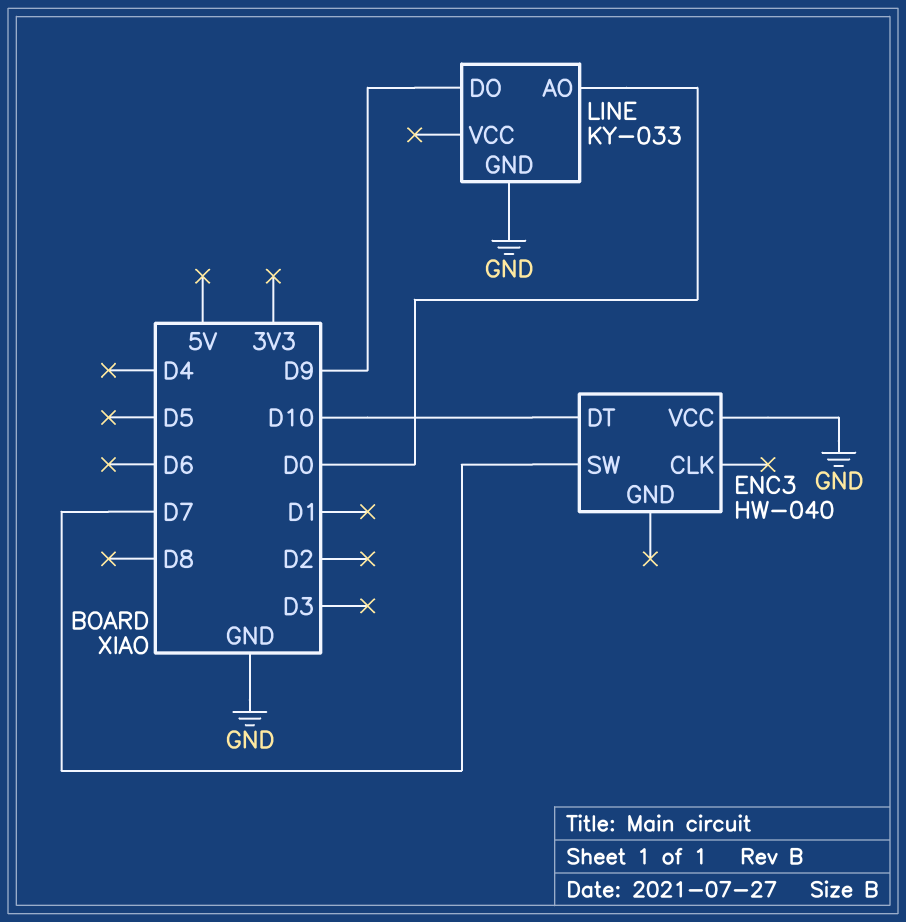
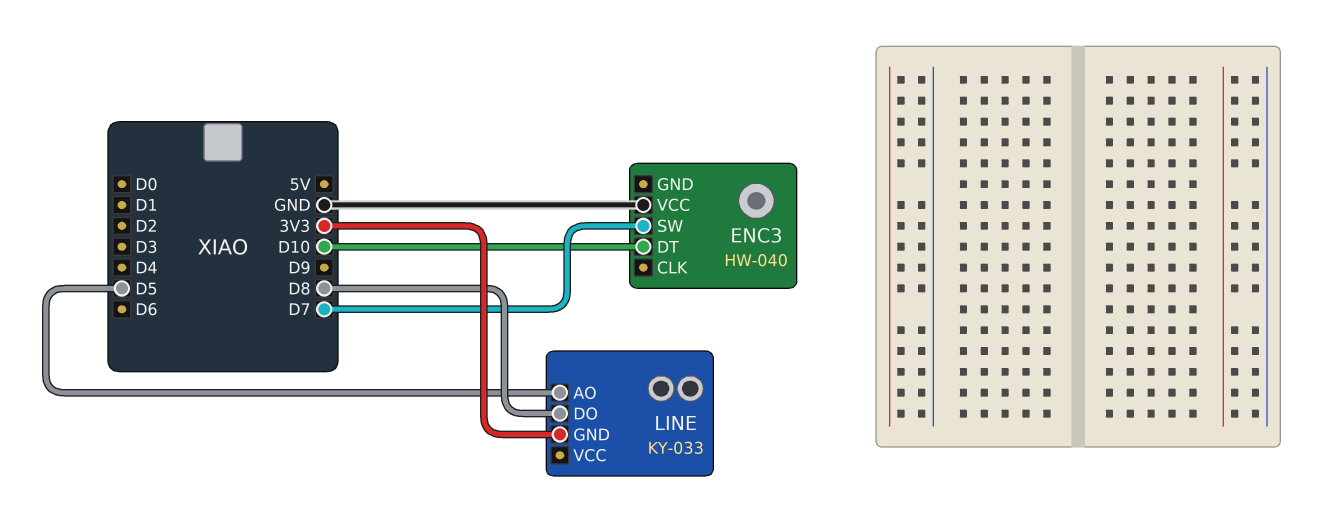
LINE pin AO: D0 -> D5
LINE pin DO: D9 -> D8
LINE pin GND: GND -> 3V3

